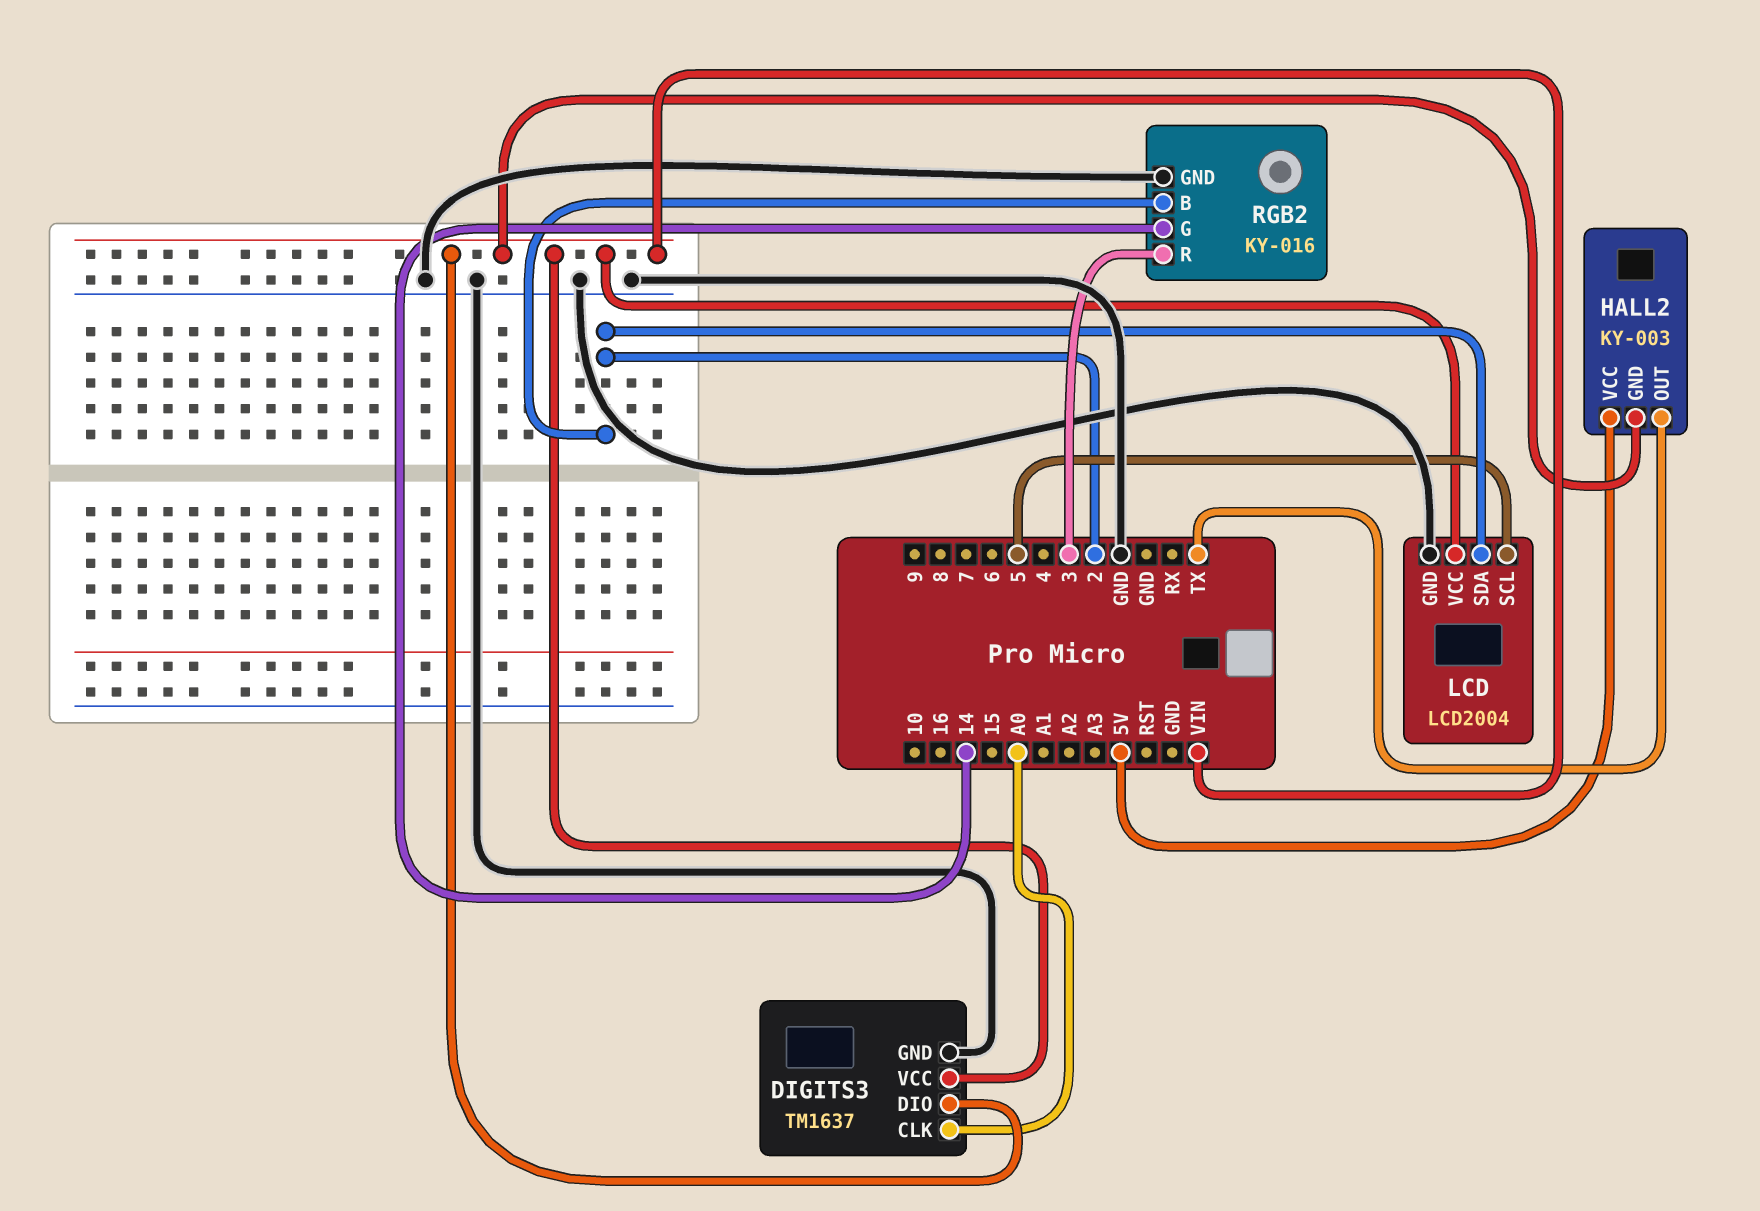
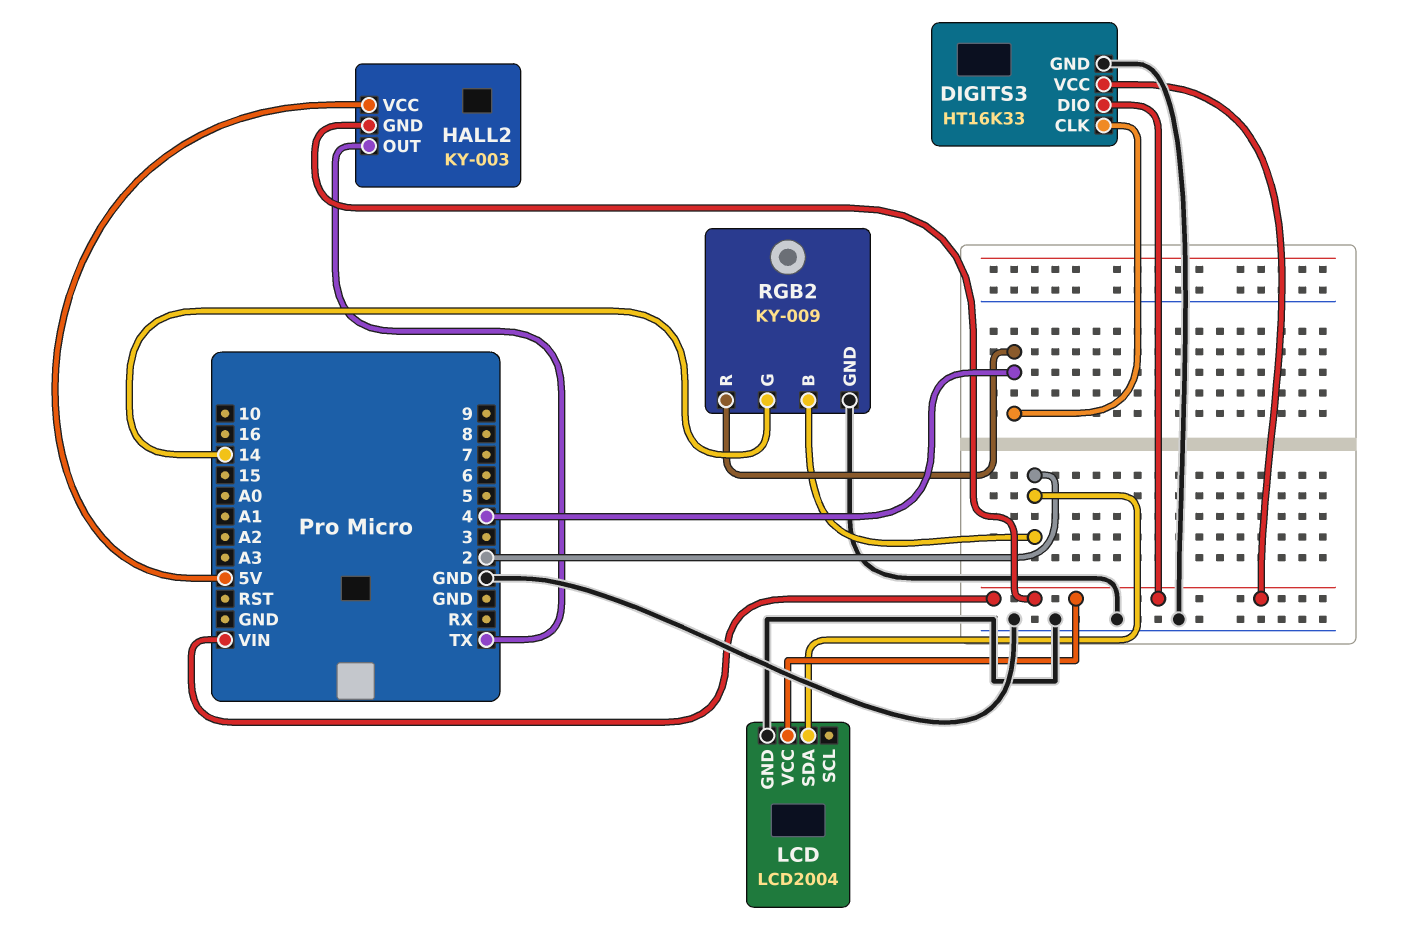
DIGITS3: TM1637 -> HT16K33
DIGITS3 pin CLK: A0 -> 4
LCD pin SCL: 5 -> none
RGB2: KY-016 -> KY-009
RGB2 pin R: 3 -> 4

